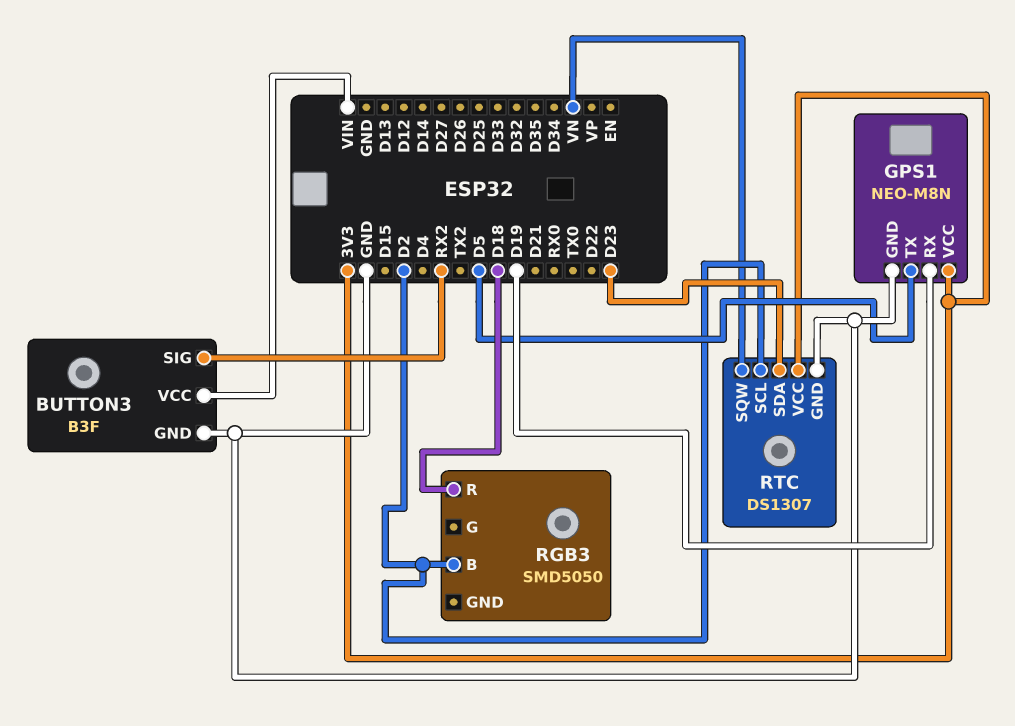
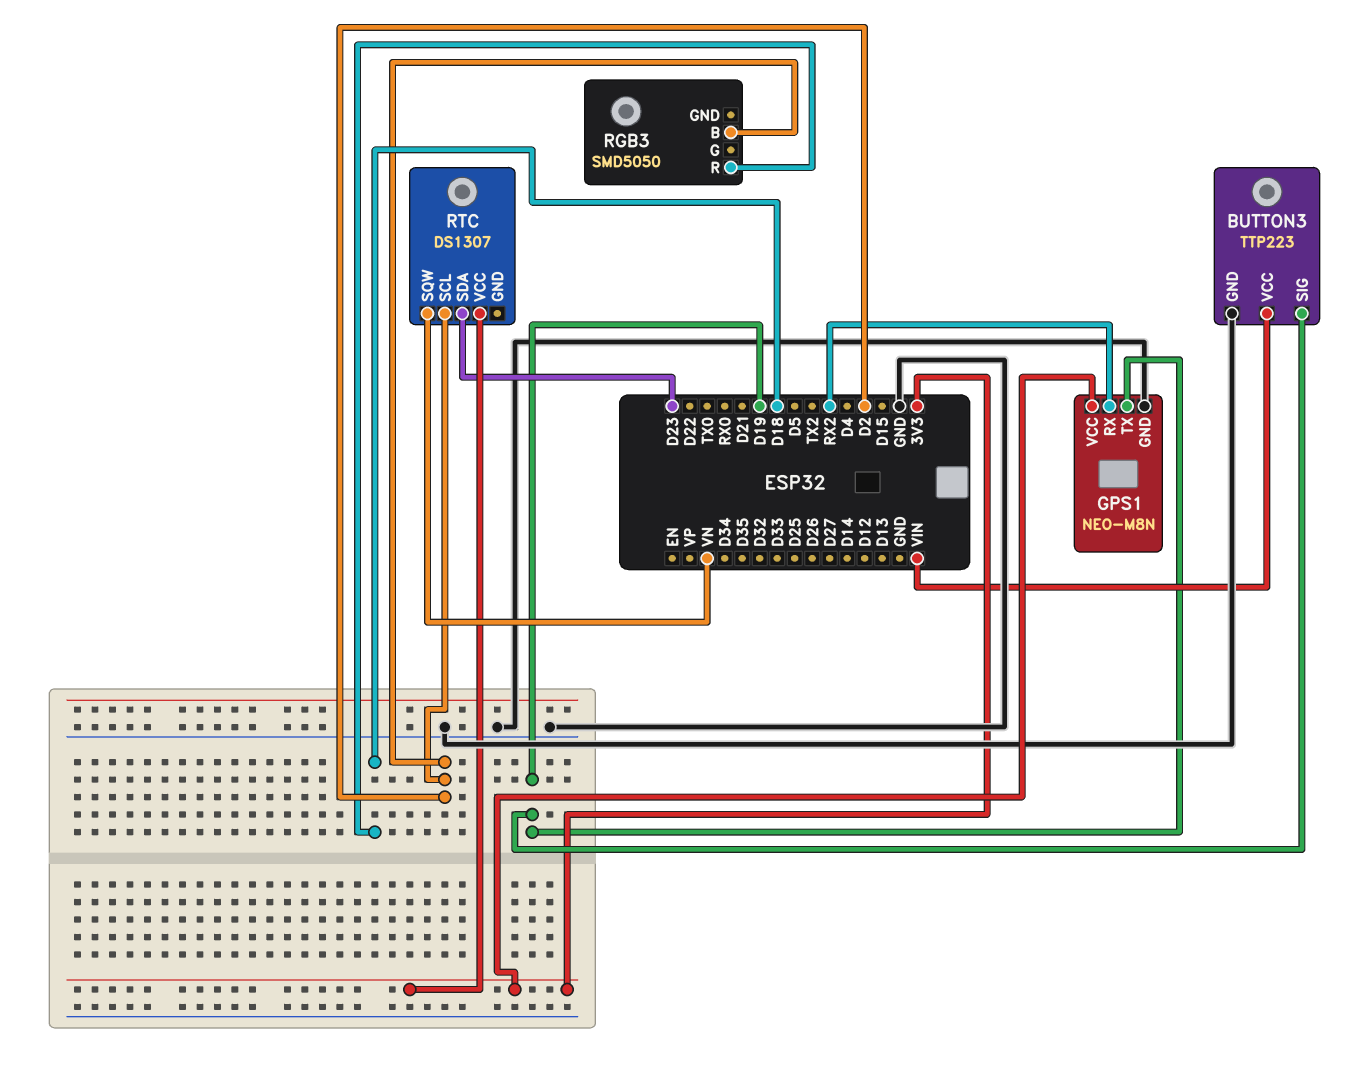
BUTTON3: B3F -> TTP223
BUTTON3 pin SIG: RX2 -> D19
GPS1 pin RX: D19 -> RX2
GPS1 pin TX: D5 -> D19
RTC pin GND: GND -> none

